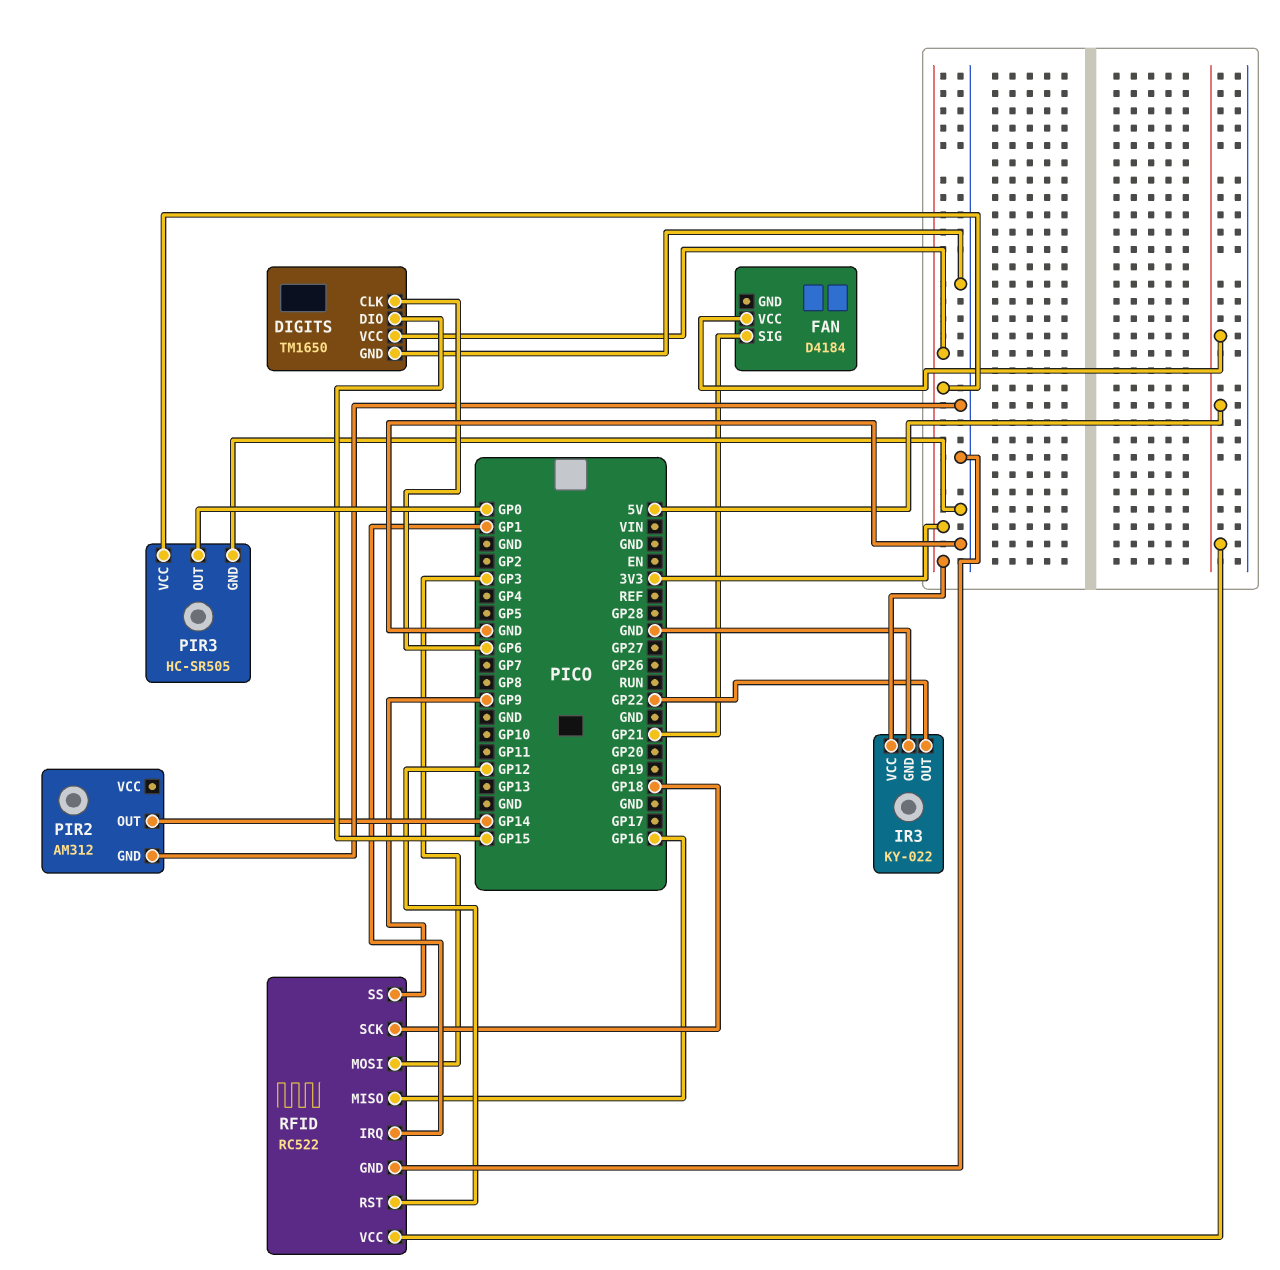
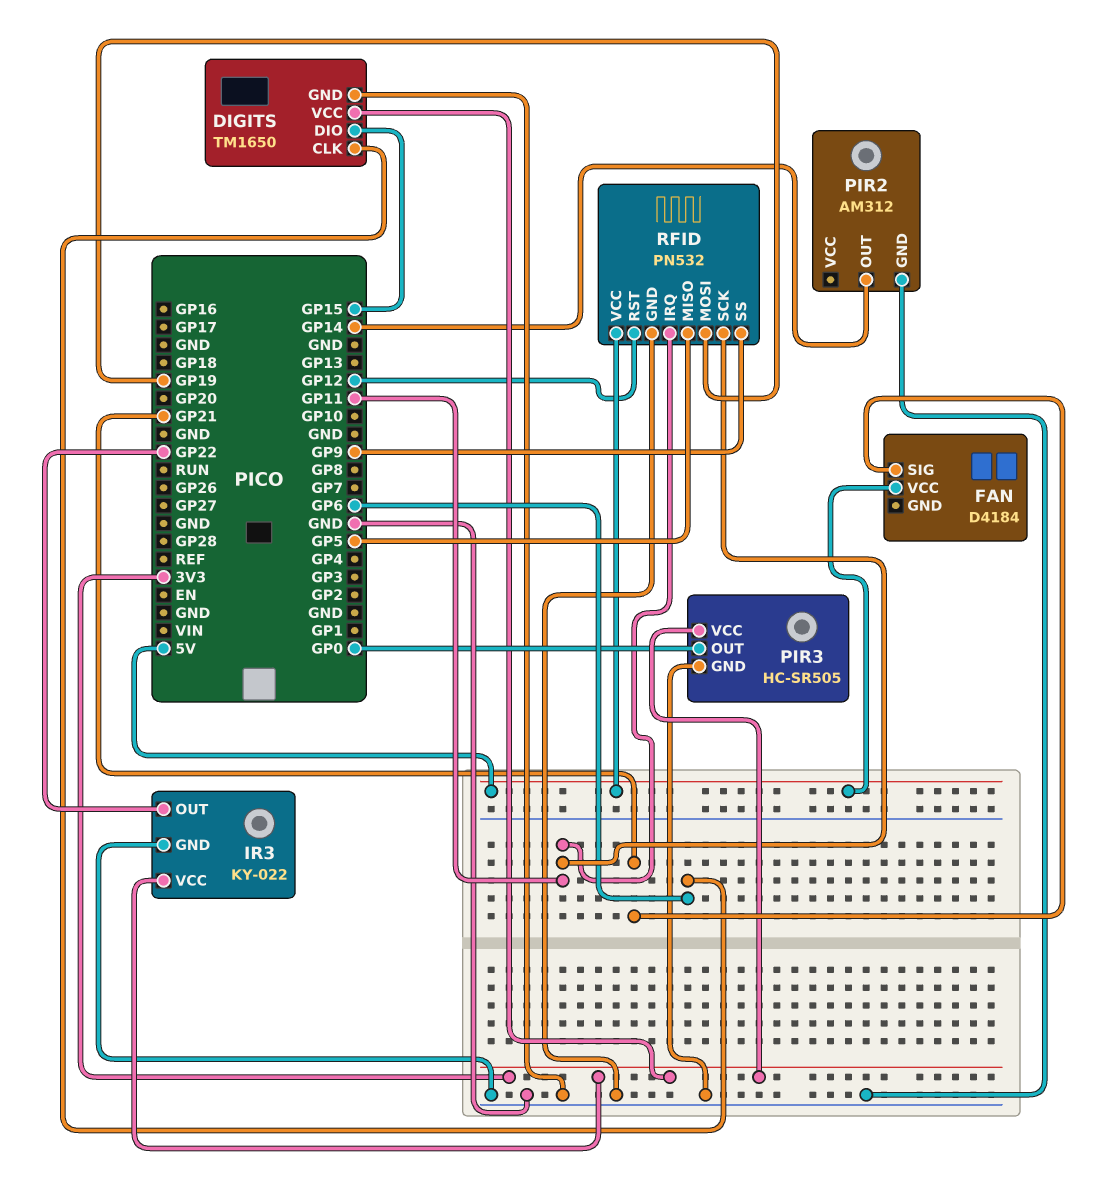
RFID: RC522 -> PN532
RFID pin IRQ: GP1 -> GP11
RFID pin MISO: GP16 -> GP5
RFID pin MOSI: GP3 -> GP19
RFID pin SCK: GP18 -> GP11

